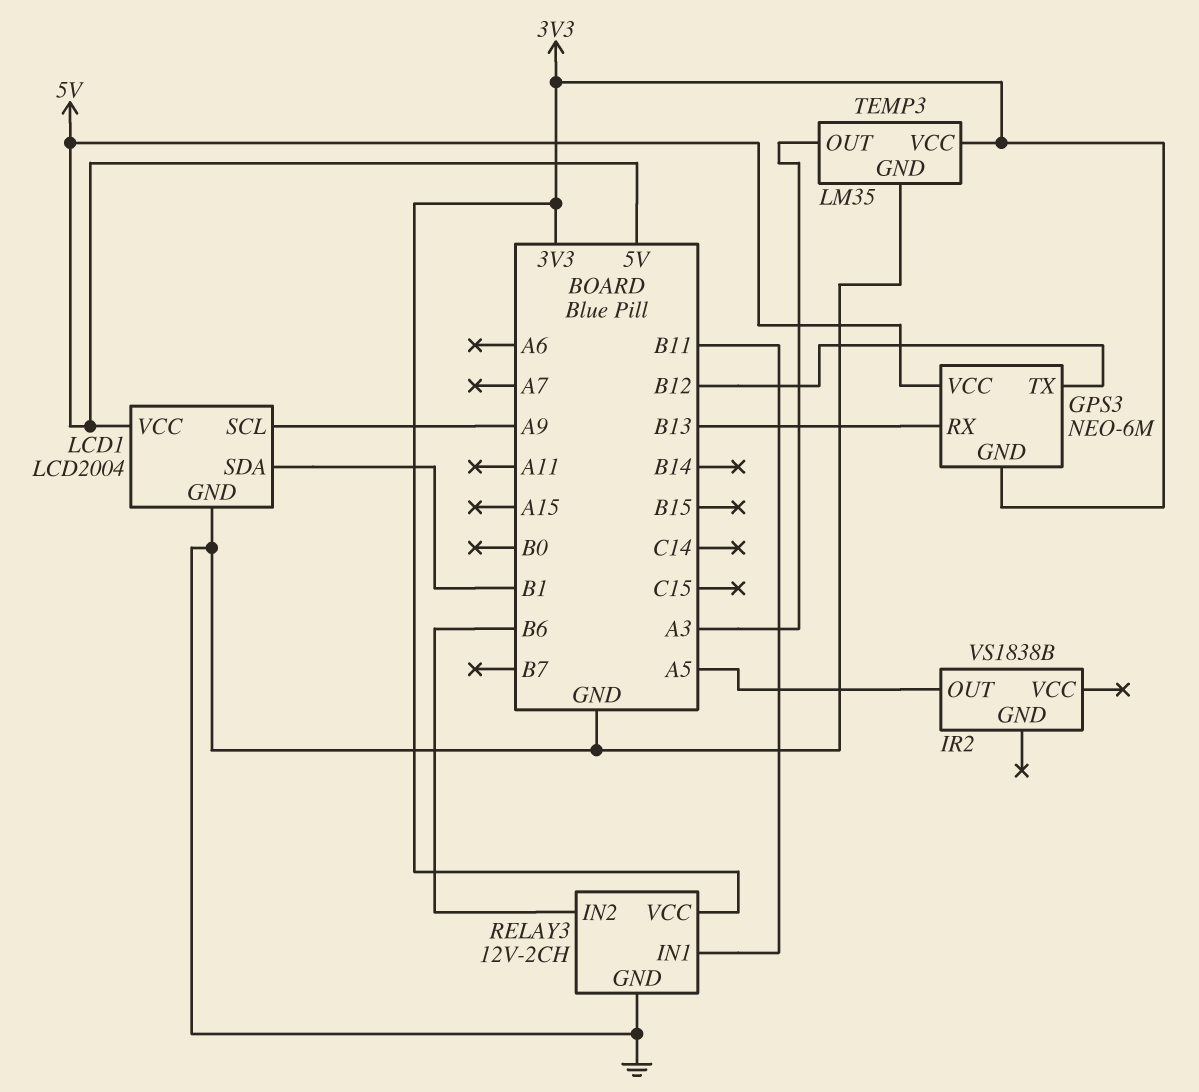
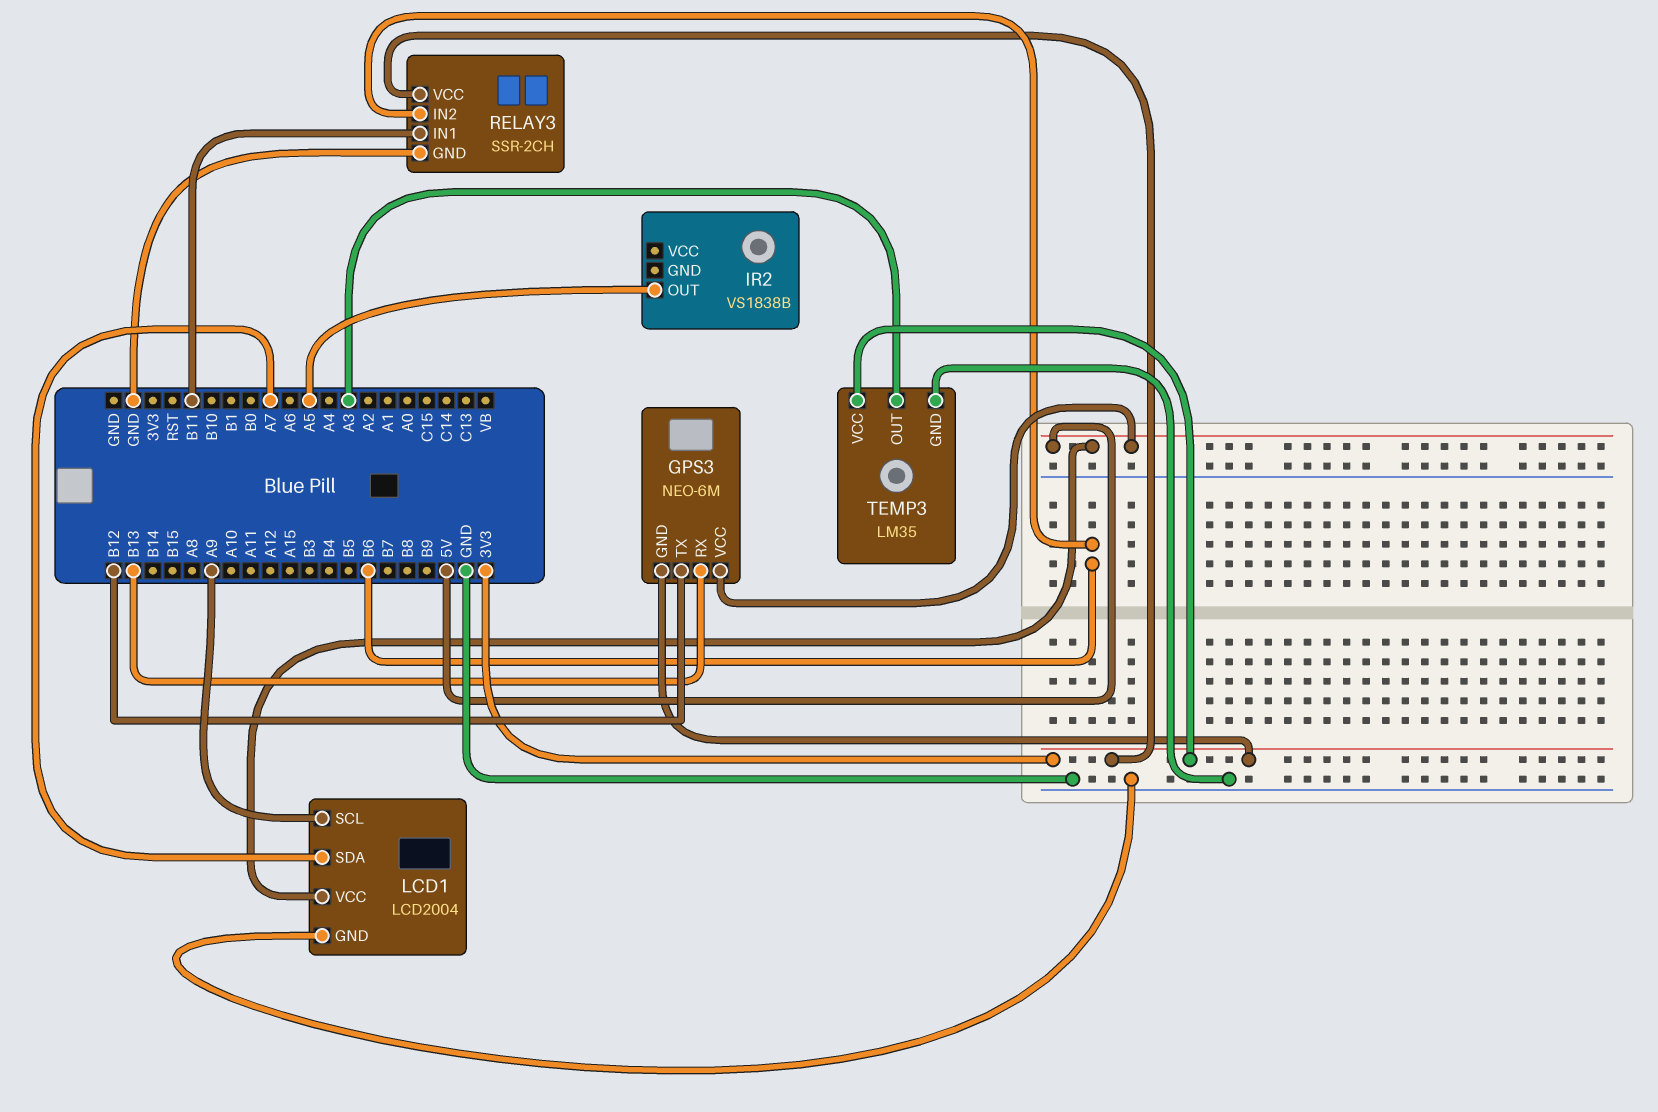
LCD1 pin SDA: B1 -> A7
RELAY3: 12V-2CH -> SSR-2CH

